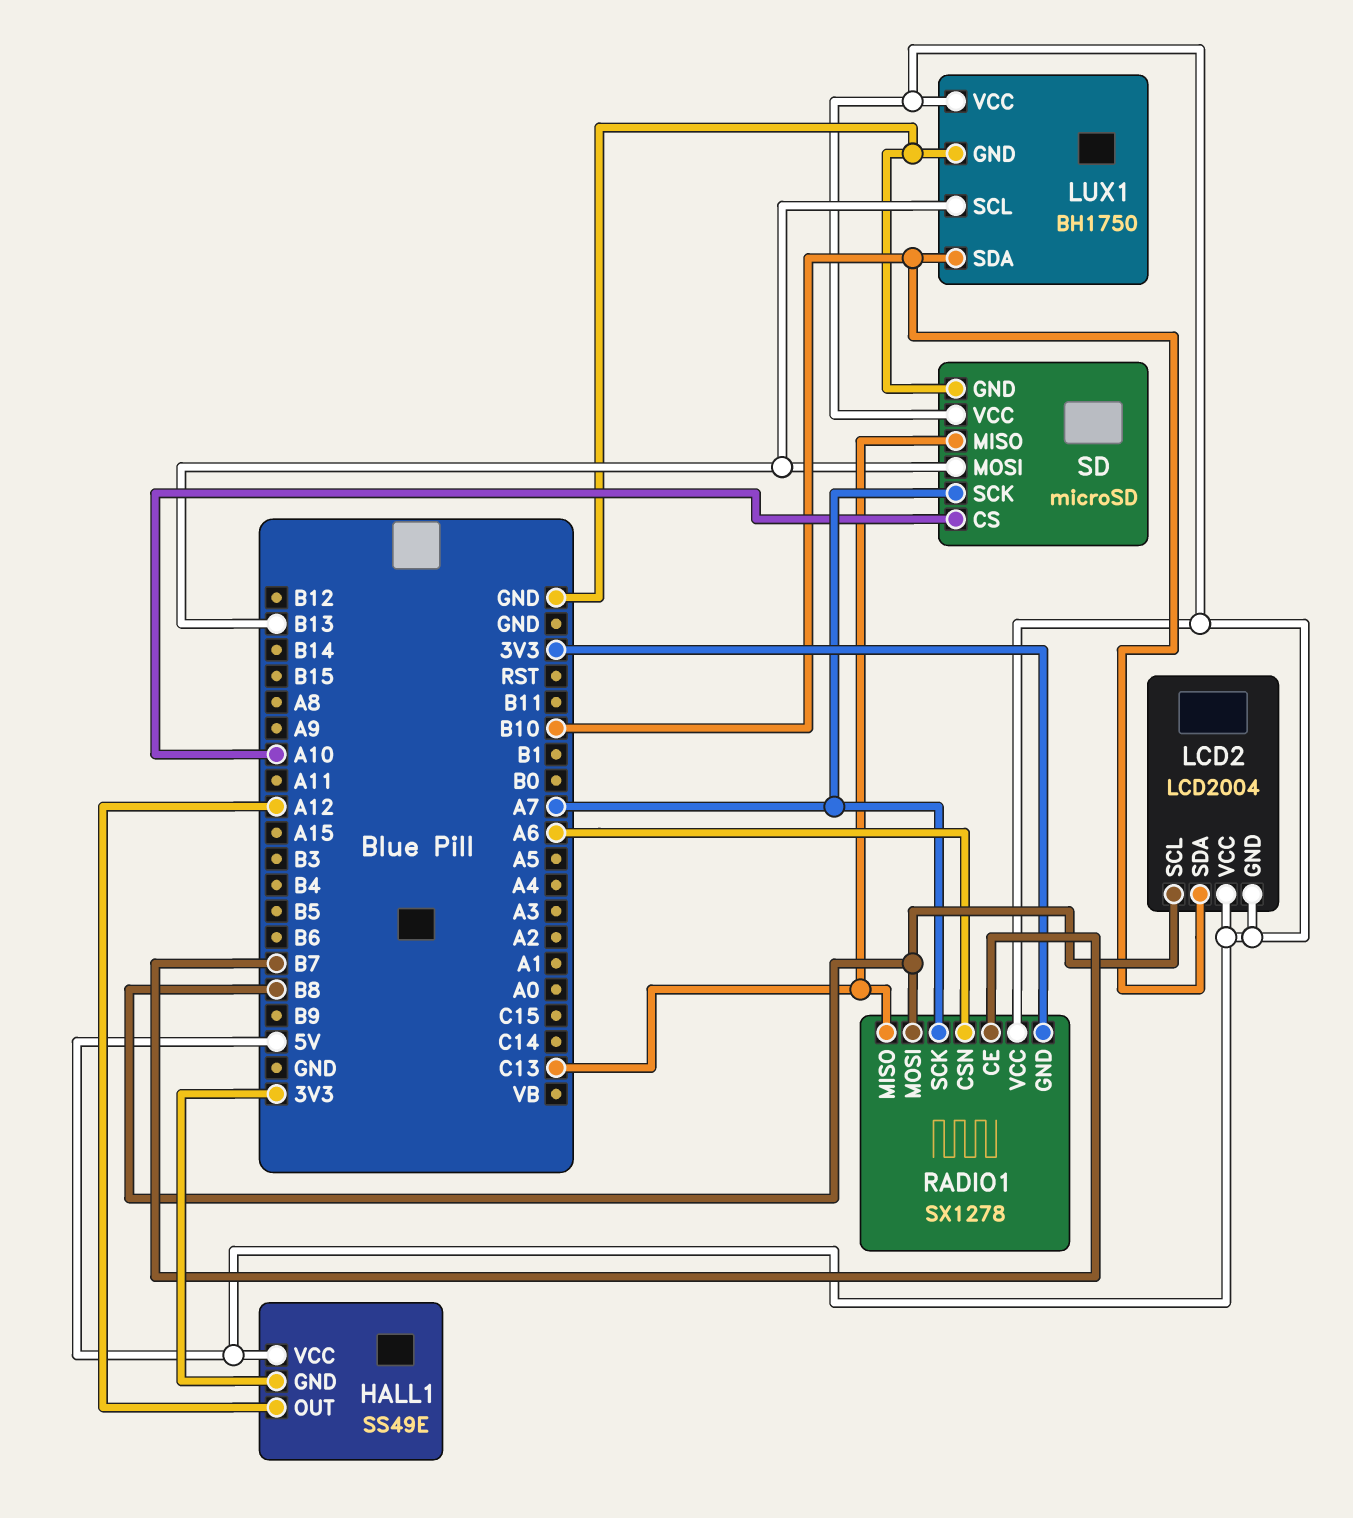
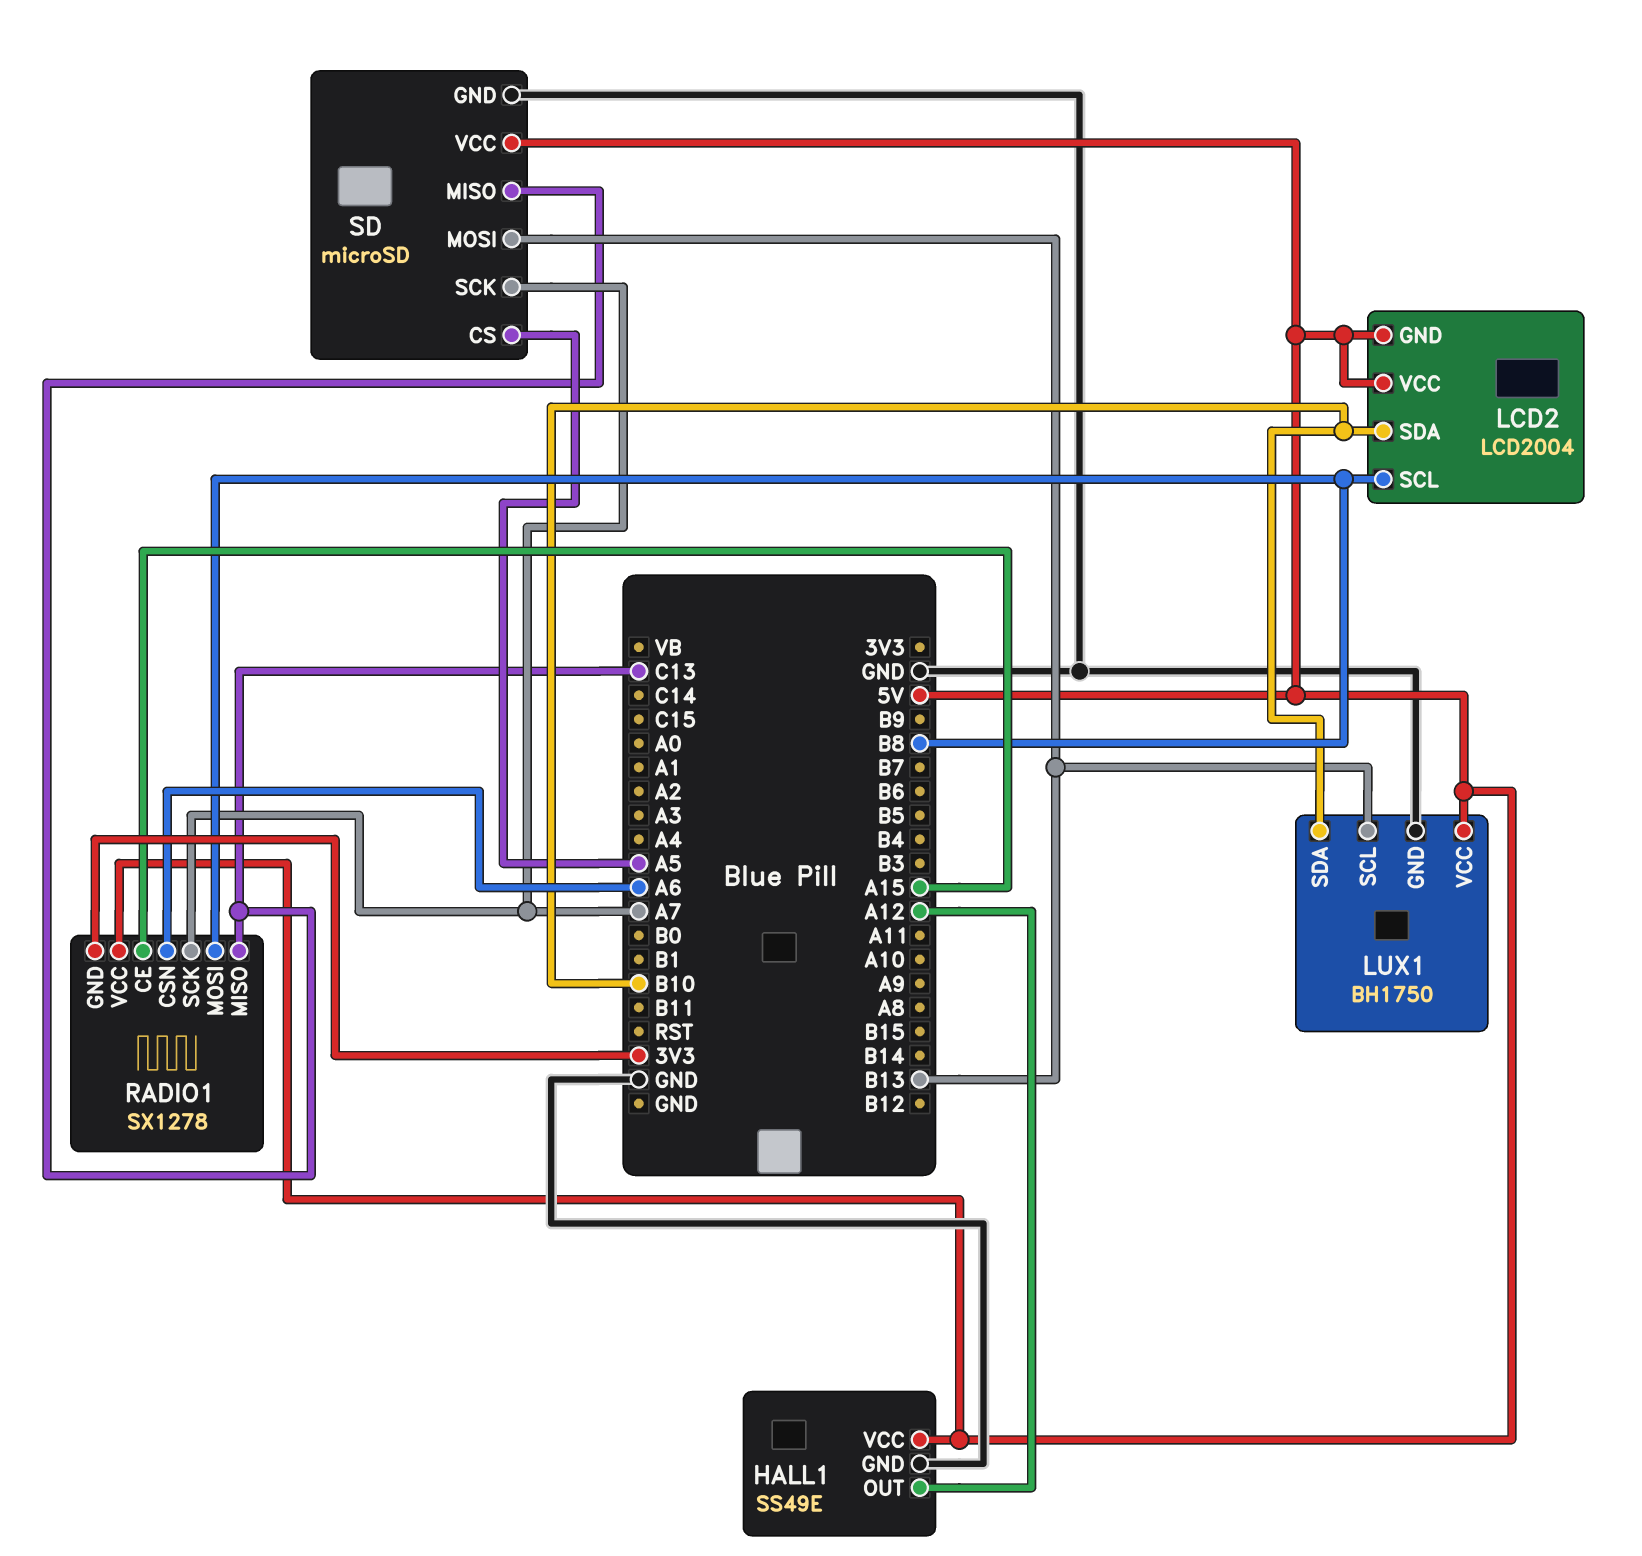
HALL1 pin GND: 3V3 -> GND
RADIO1 pin CE: B7 -> A15
SD pin CS: A10 -> A5

